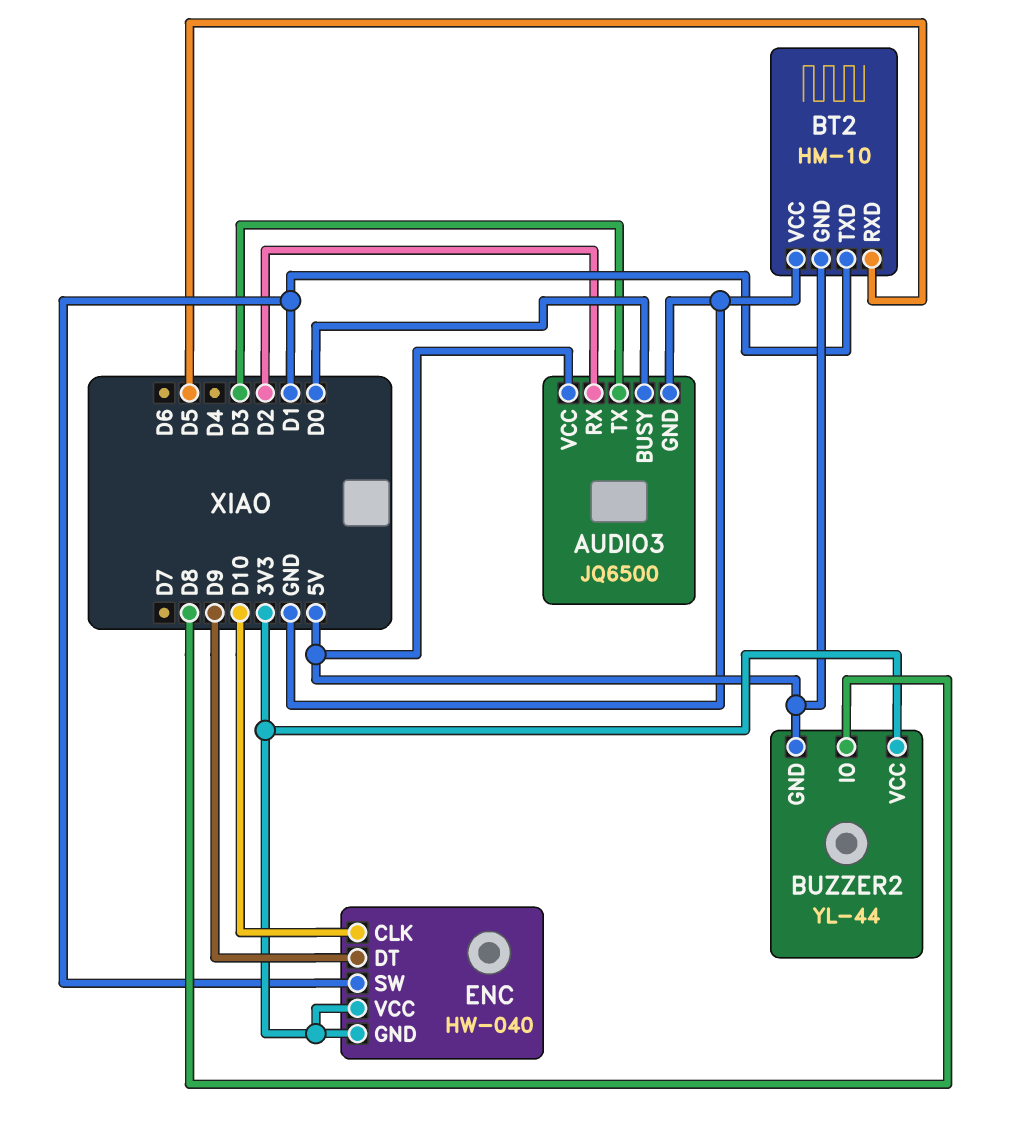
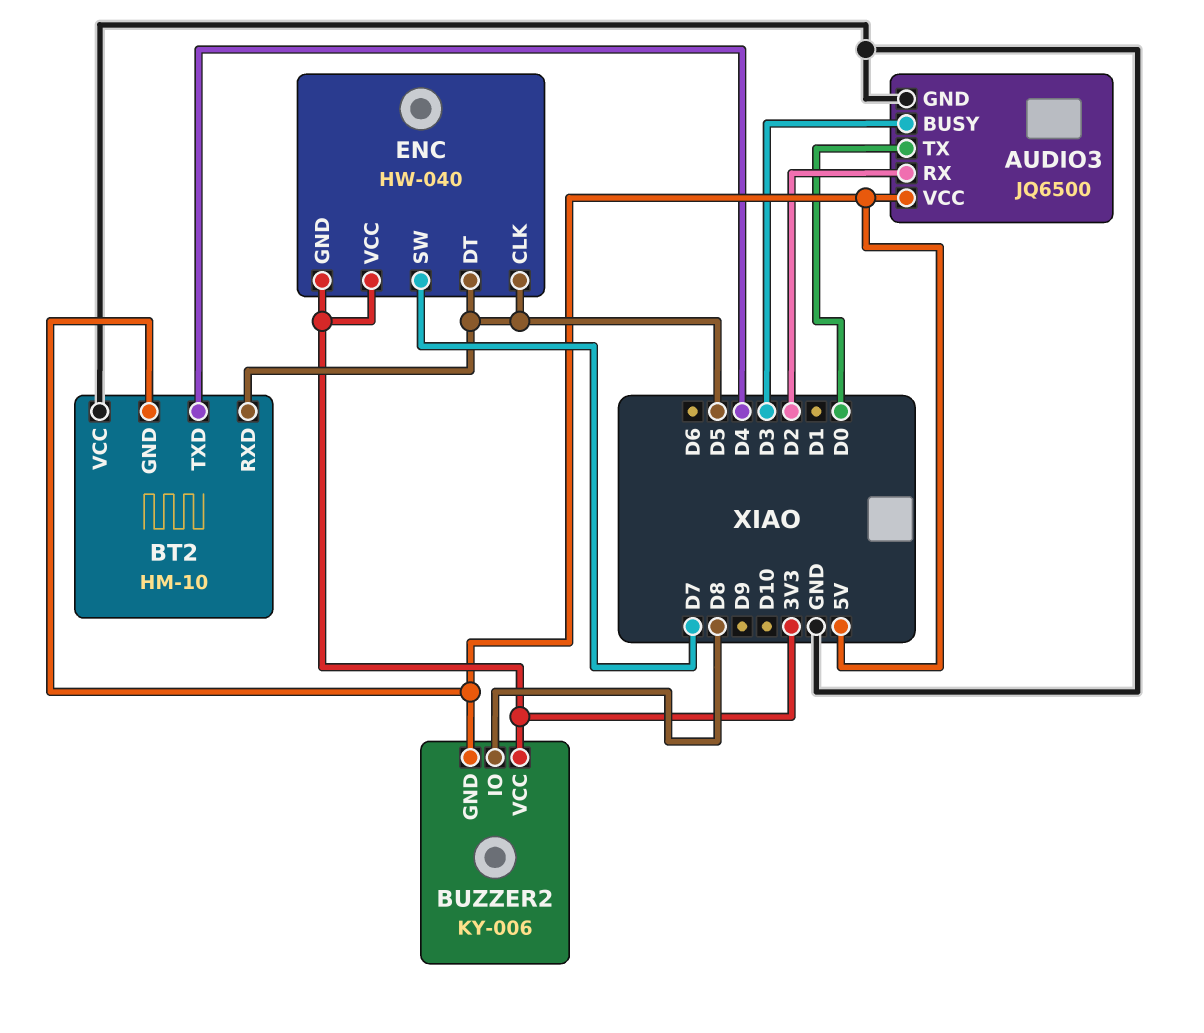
AUDIO3 pin BUSY: D0 -> D3
AUDIO3 pin TX: D3 -> D0
BT2 pin TXD: D1 -> D4
BUZZER2: YL-44 -> KY-006
ENC pin CLK: D10 -> D5
ENC pin DT: D9 -> D5
ENC pin SW: D1 -> D7

